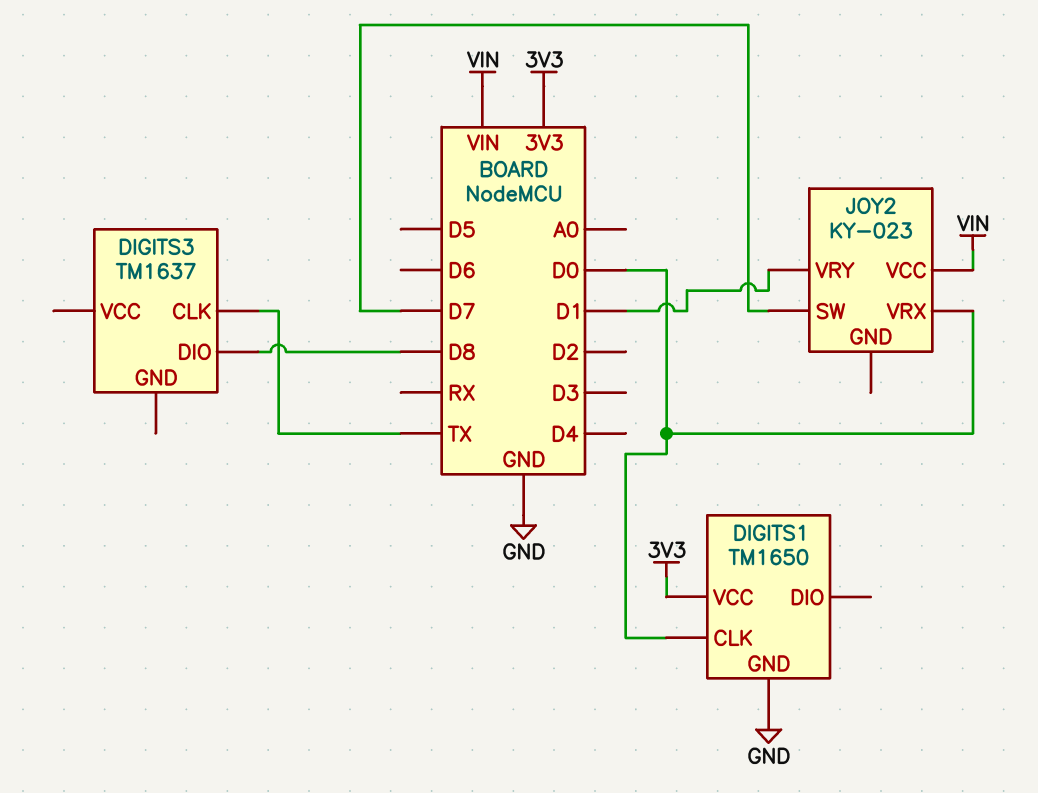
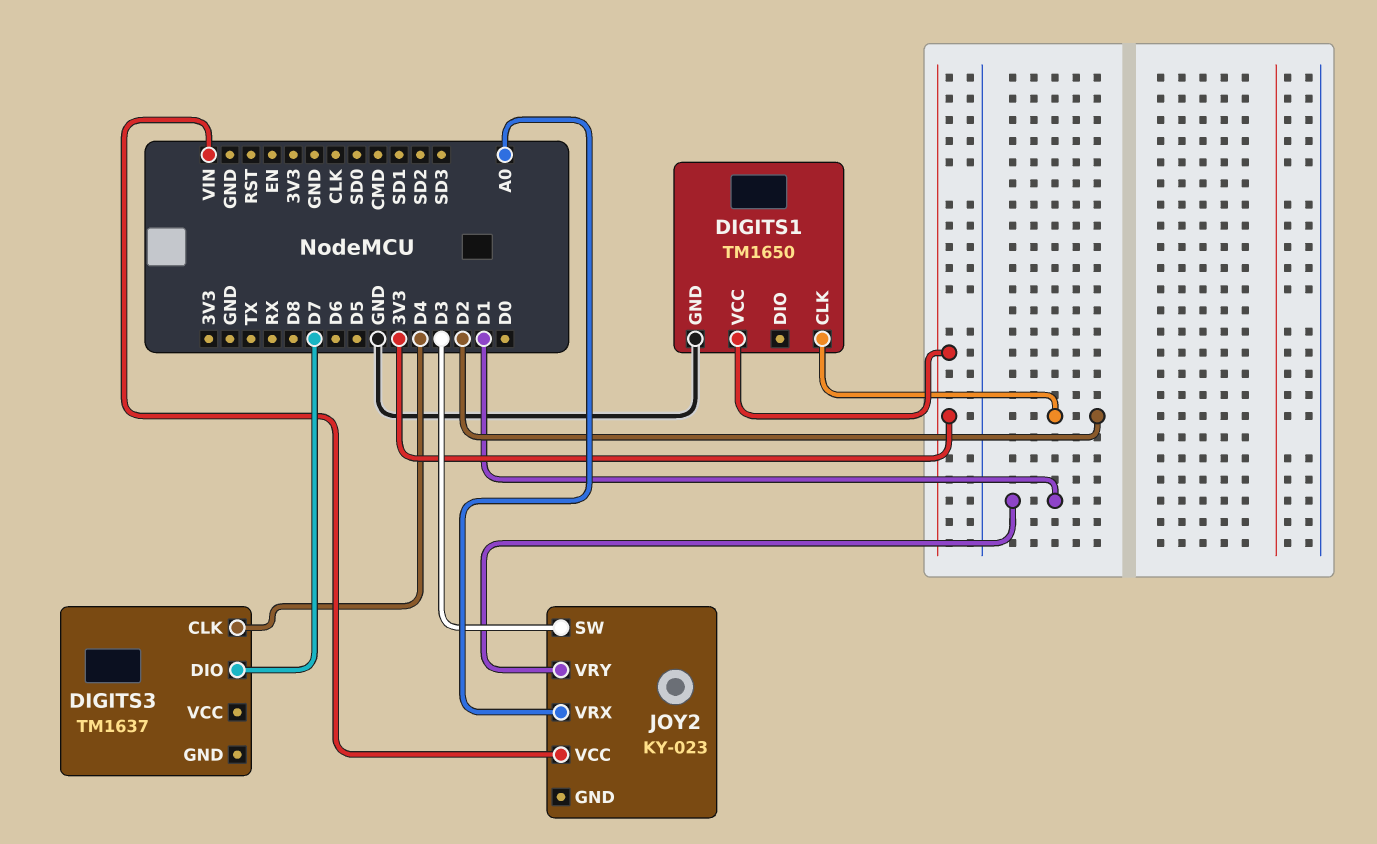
DIGITS1 pin CLK: D0 -> D2
DIGITS3 pin CLK: TX -> D4
DIGITS3 pin DIO: D8 -> D7
JOY2 pin SW: D7 -> D3
JOY2 pin VRX: D0 -> A0

